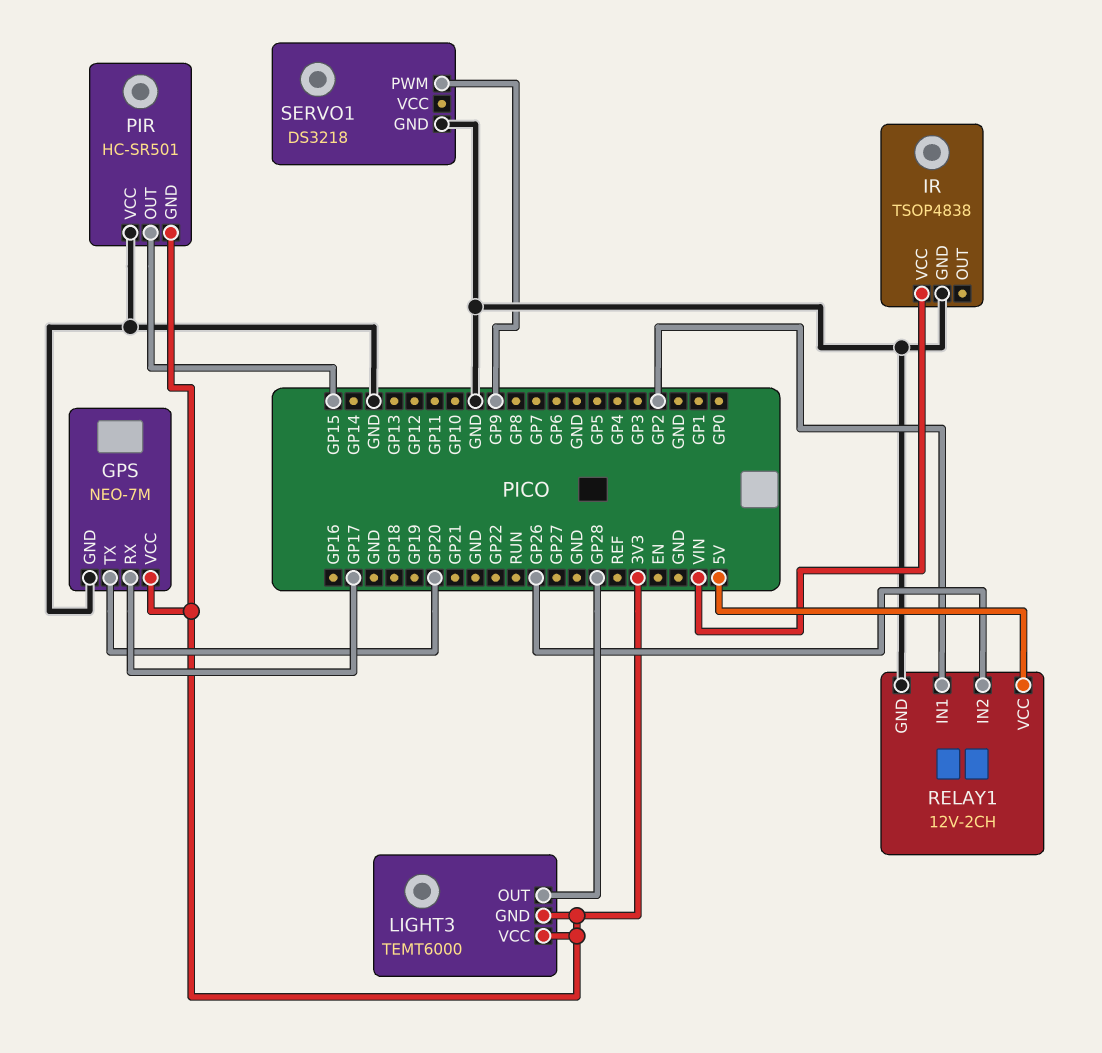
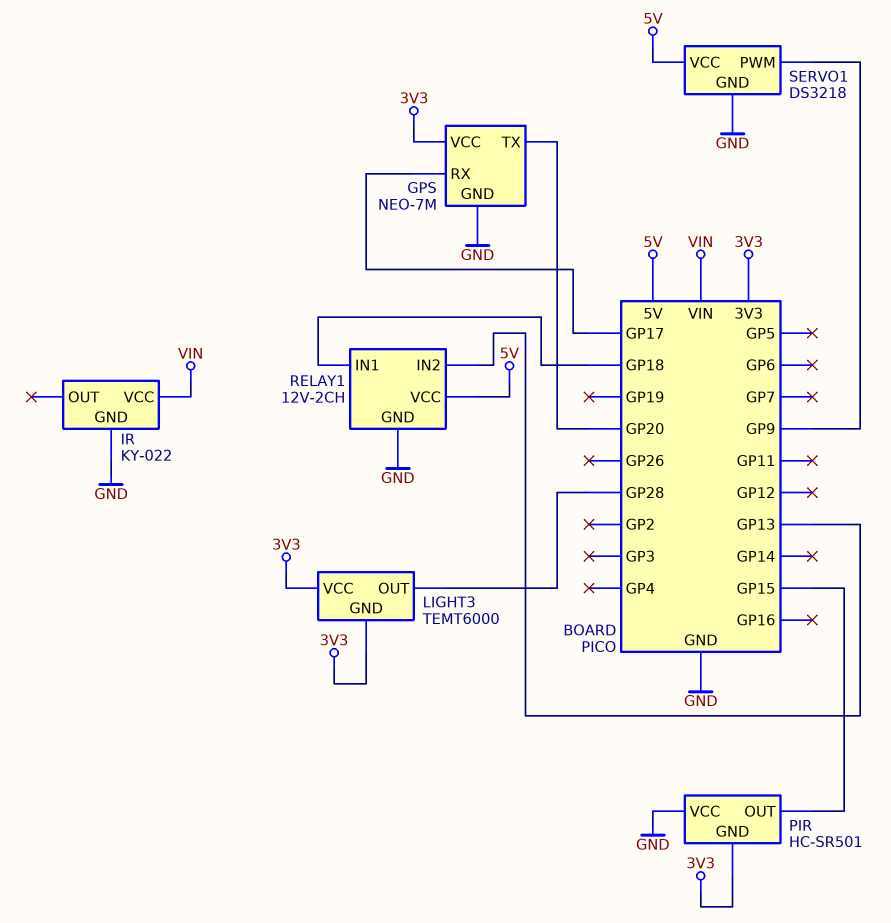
IR: TSOP4838 -> KY-022
RELAY1 pin IN1: GP2 -> GP18
RELAY1 pin IN2: GP26 -> GP13
SERVO1 pin VCC: none -> 5V

